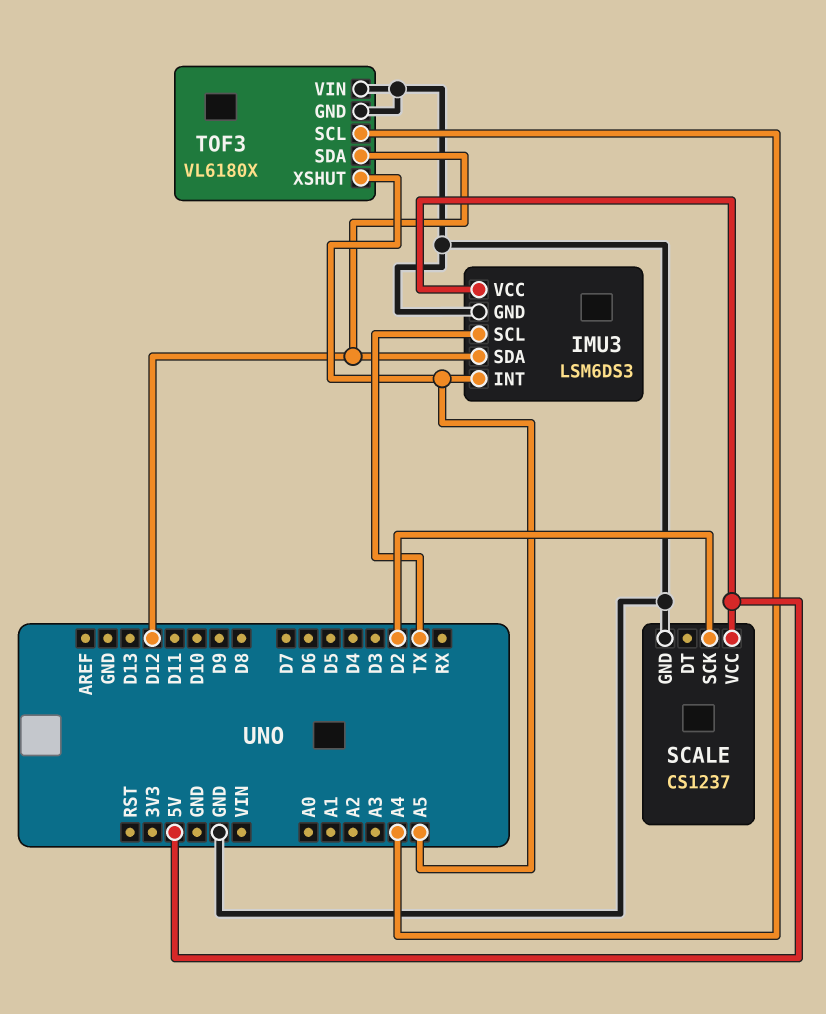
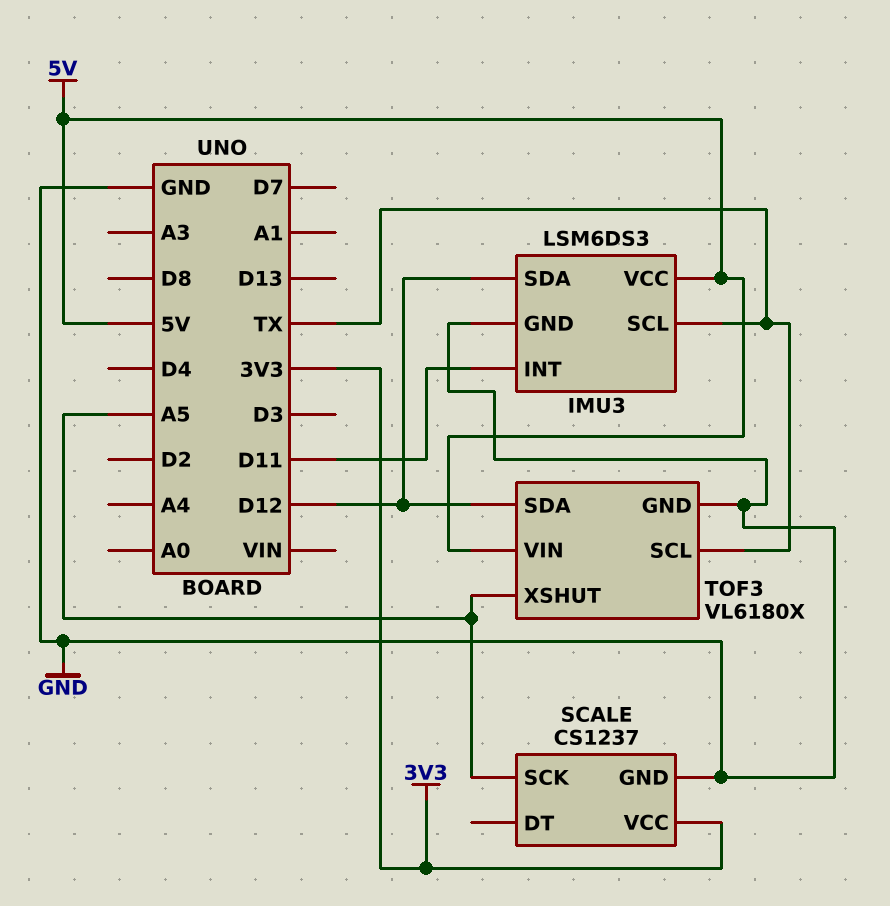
IMU3 pin INT: A5 -> D11
SCALE pin SCK: D2 -> A5
SCALE pin VCC: 5V -> 3V3
TOF3 pin SCL: A4 -> TX
TOF3 pin VIN: GND -> 5V

